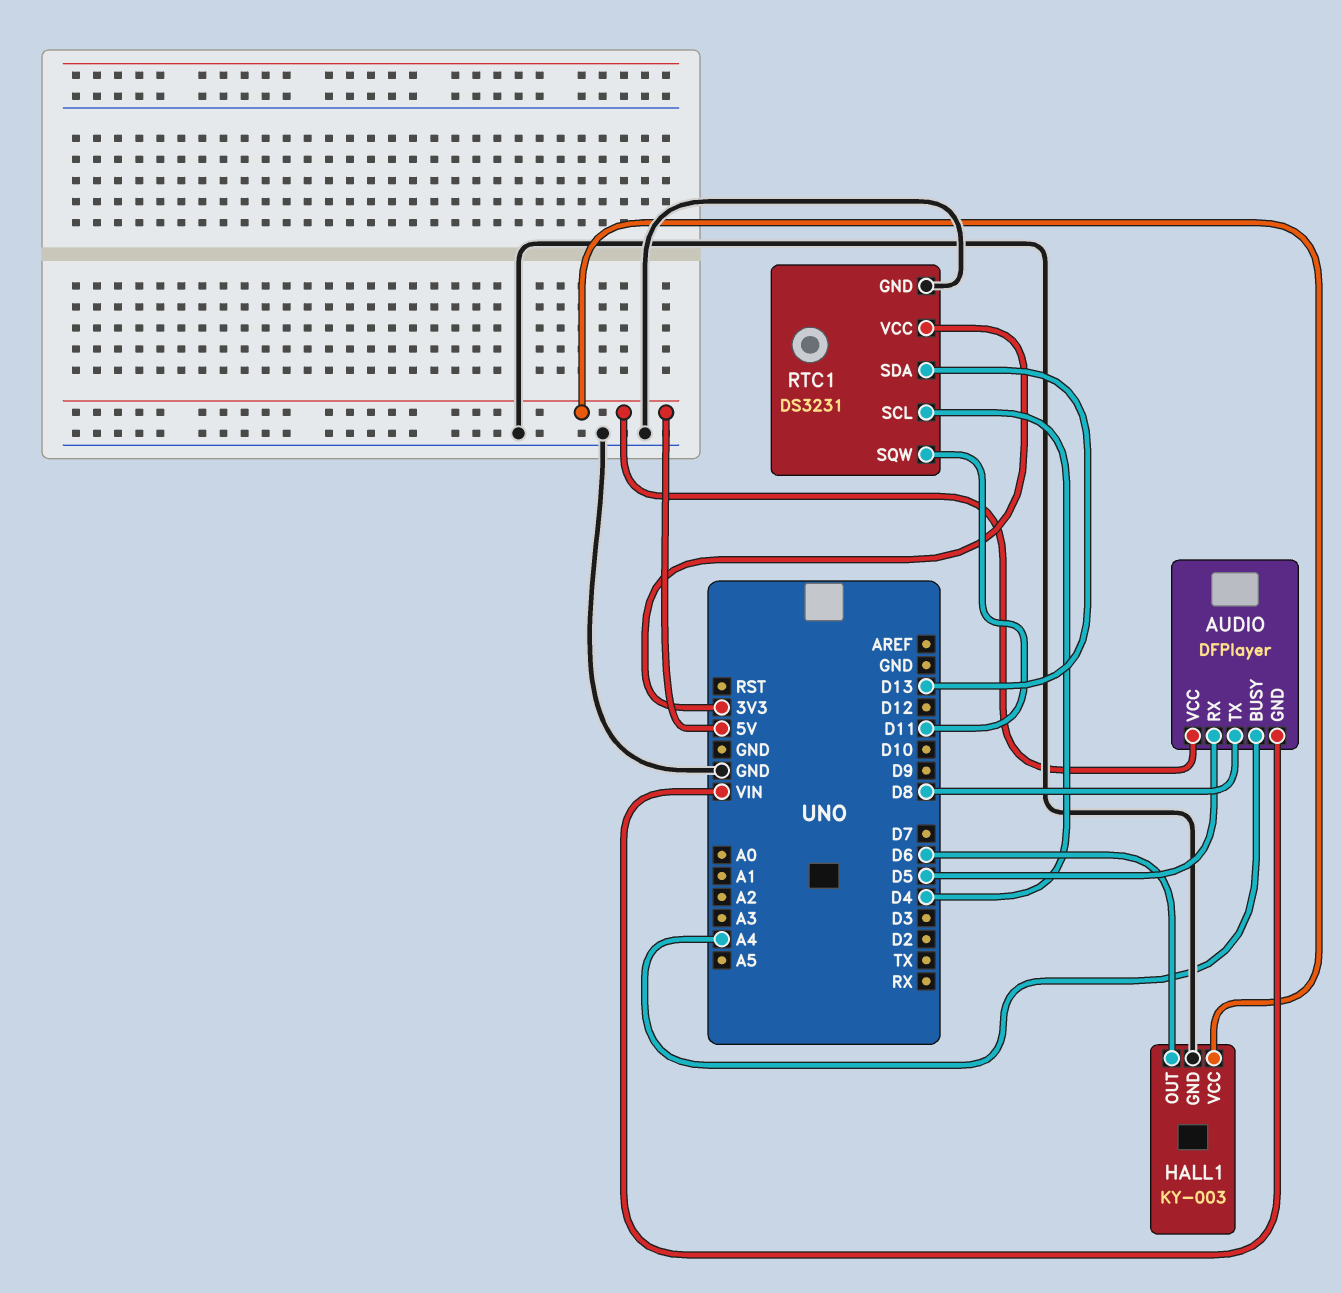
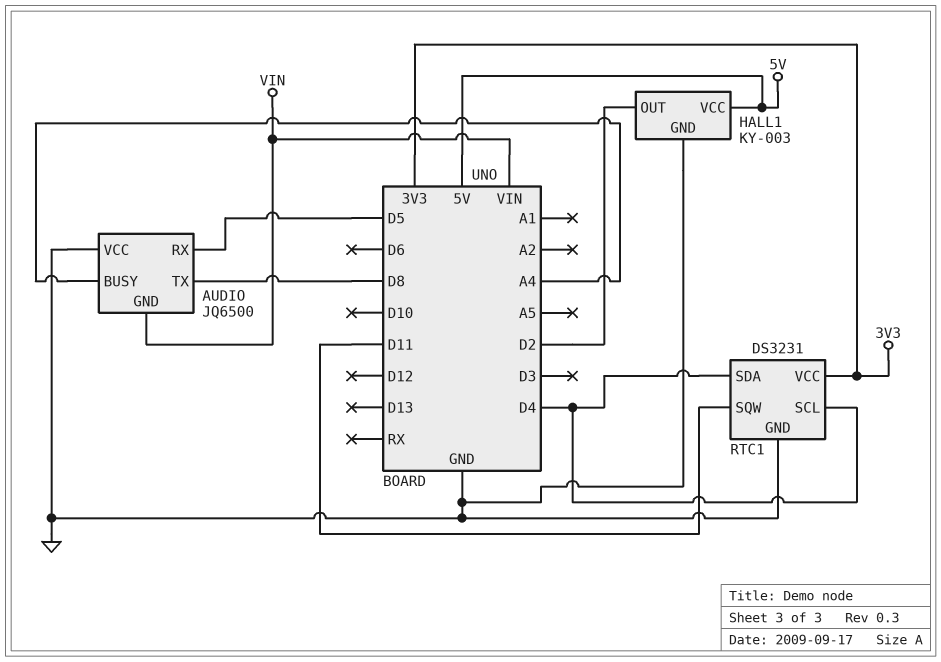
AUDIO: DFPlayer -> JQ6500
AUDIO pin VCC: 5V -> GND
HALL1 pin OUT: D6 -> D2
RTC1 pin SDA: D13 -> D4

